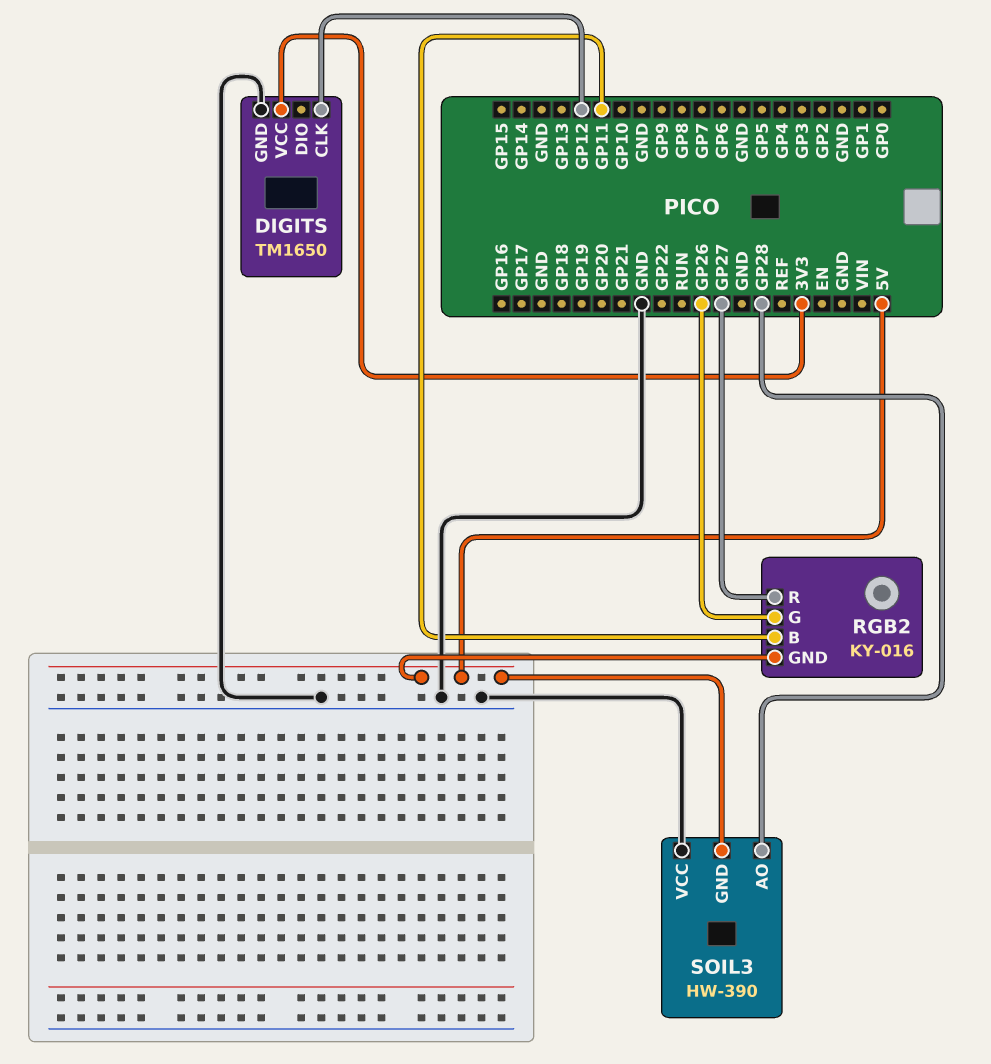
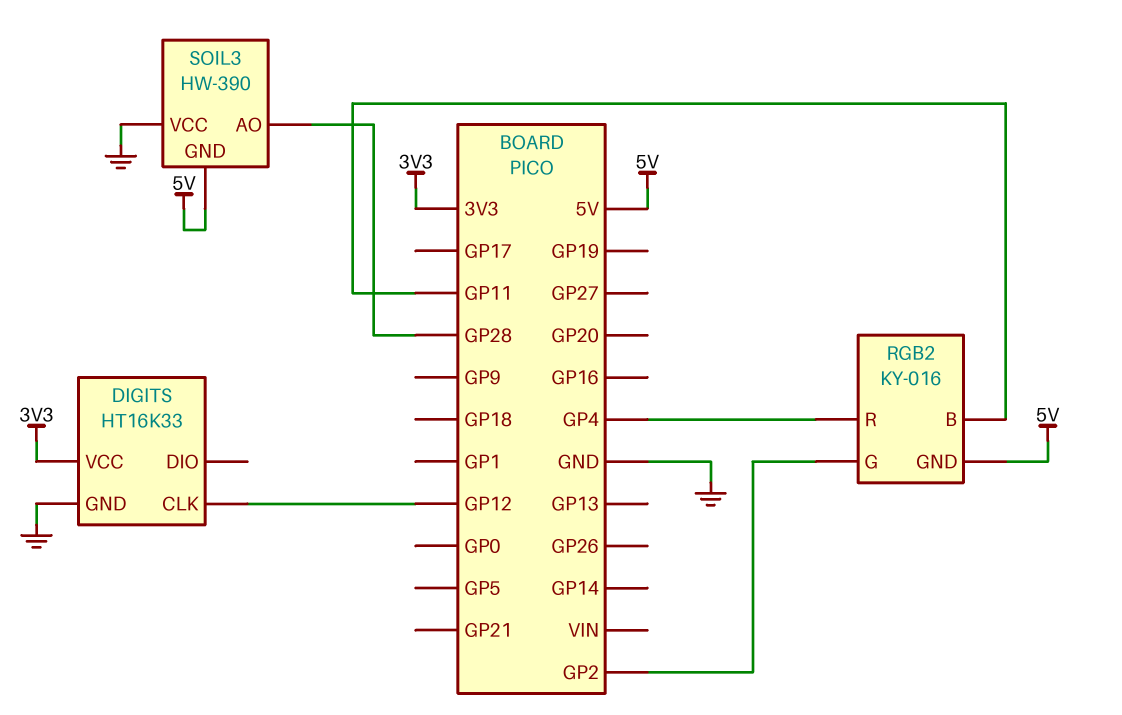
DIGITS: TM1650 -> HT16K33
RGB2 pin G: GP26 -> GP2
RGB2 pin R: GP27 -> GP4

